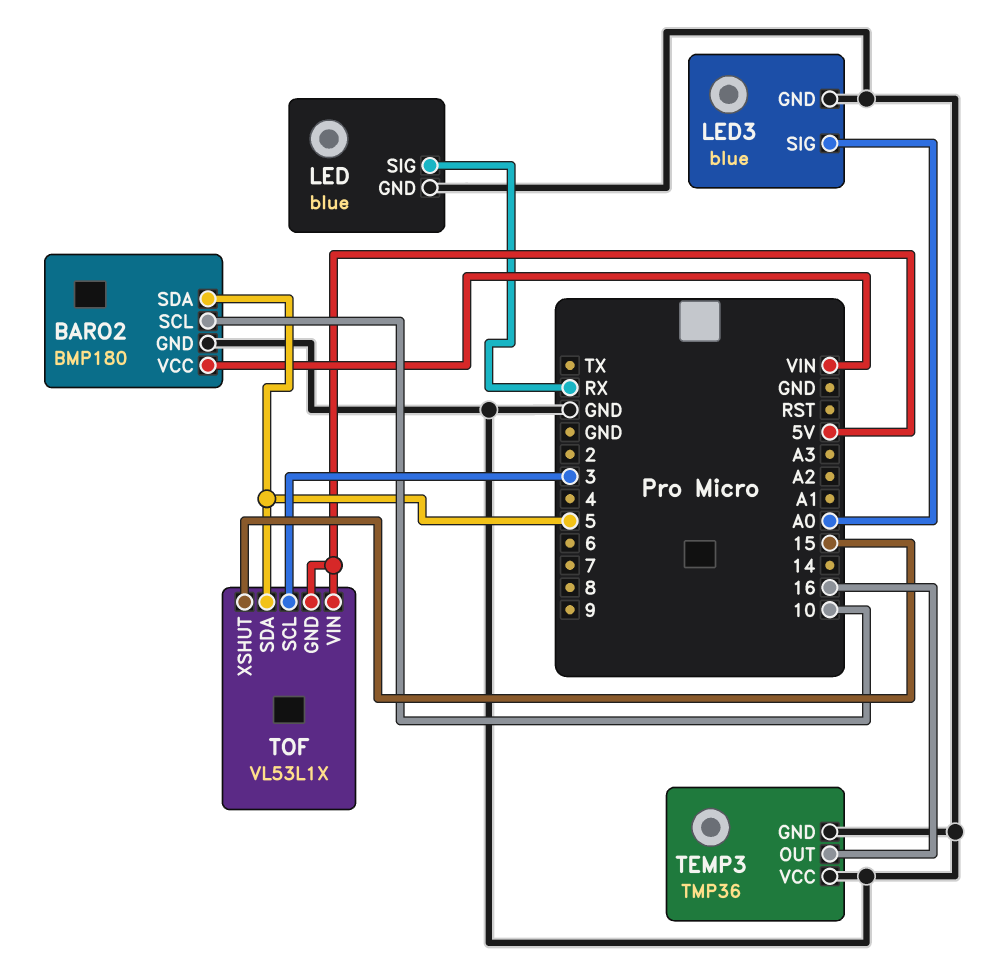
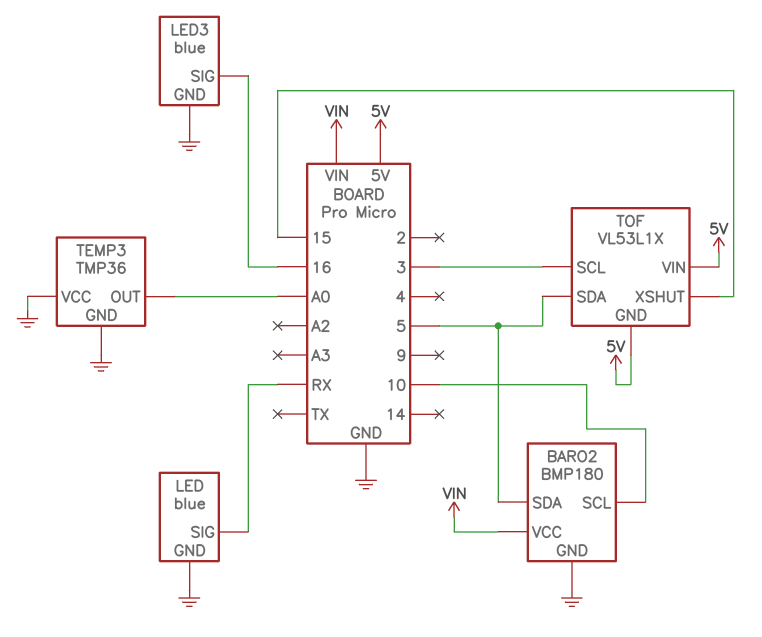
LED3 pin SIG: A0 -> 16
TEMP3 pin OUT: 16 -> A0

